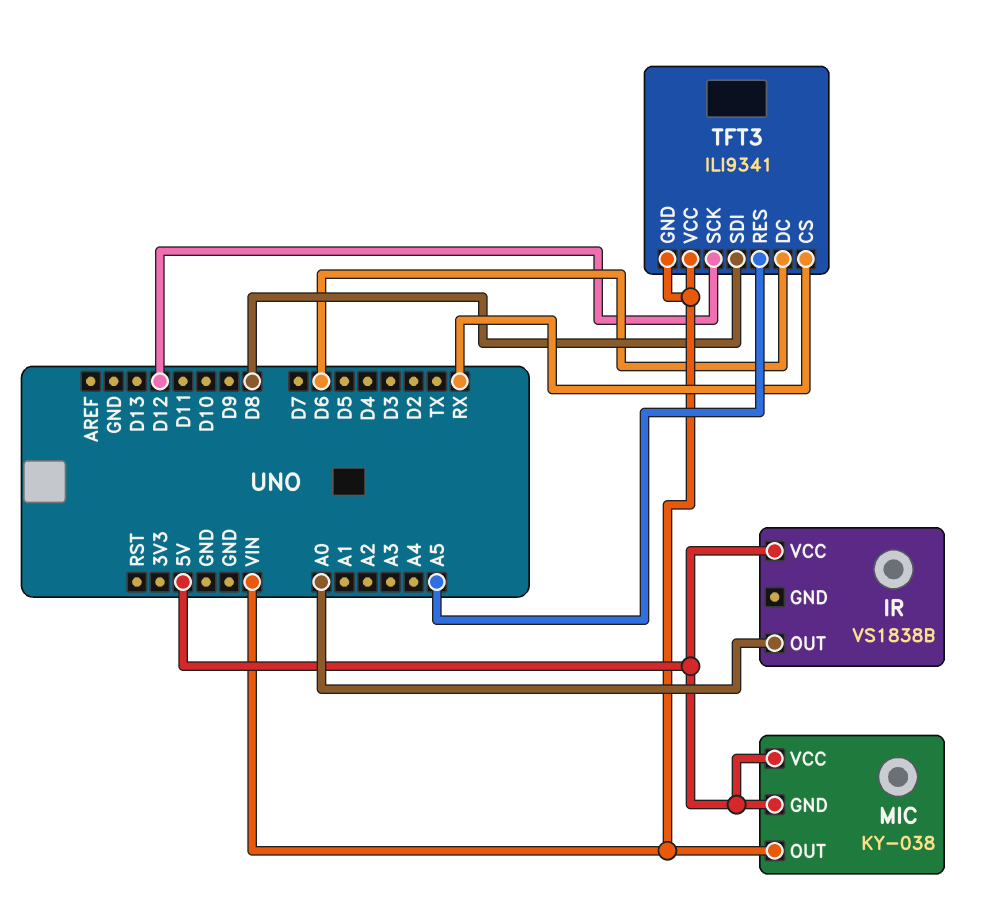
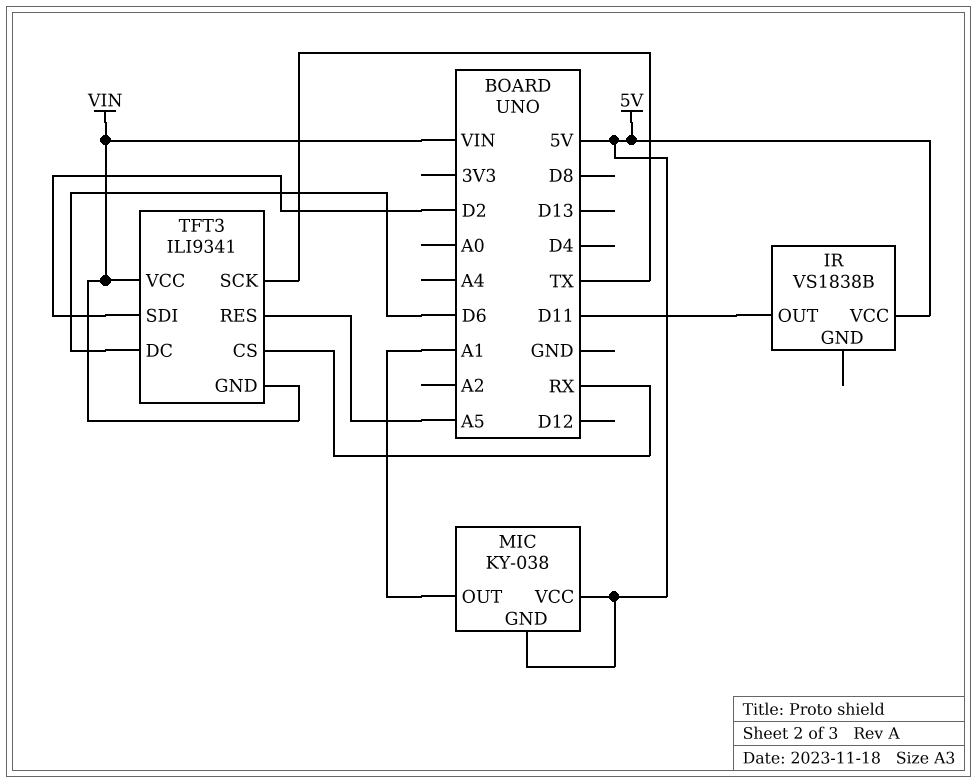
IR pin OUT: A0 -> D11
MIC pin OUT: VIN -> A1
TFT3 pin SCK: D12 -> TX
TFT3 pin SDI: D8 -> D2

